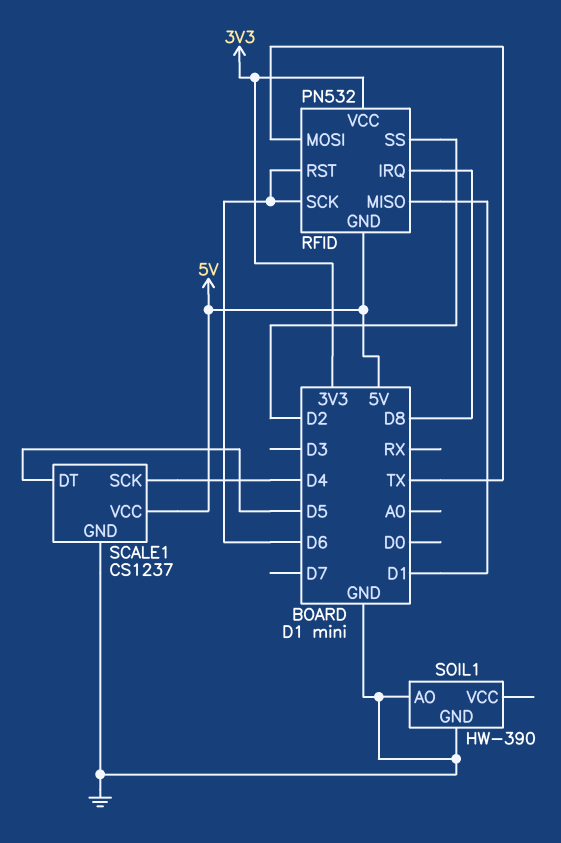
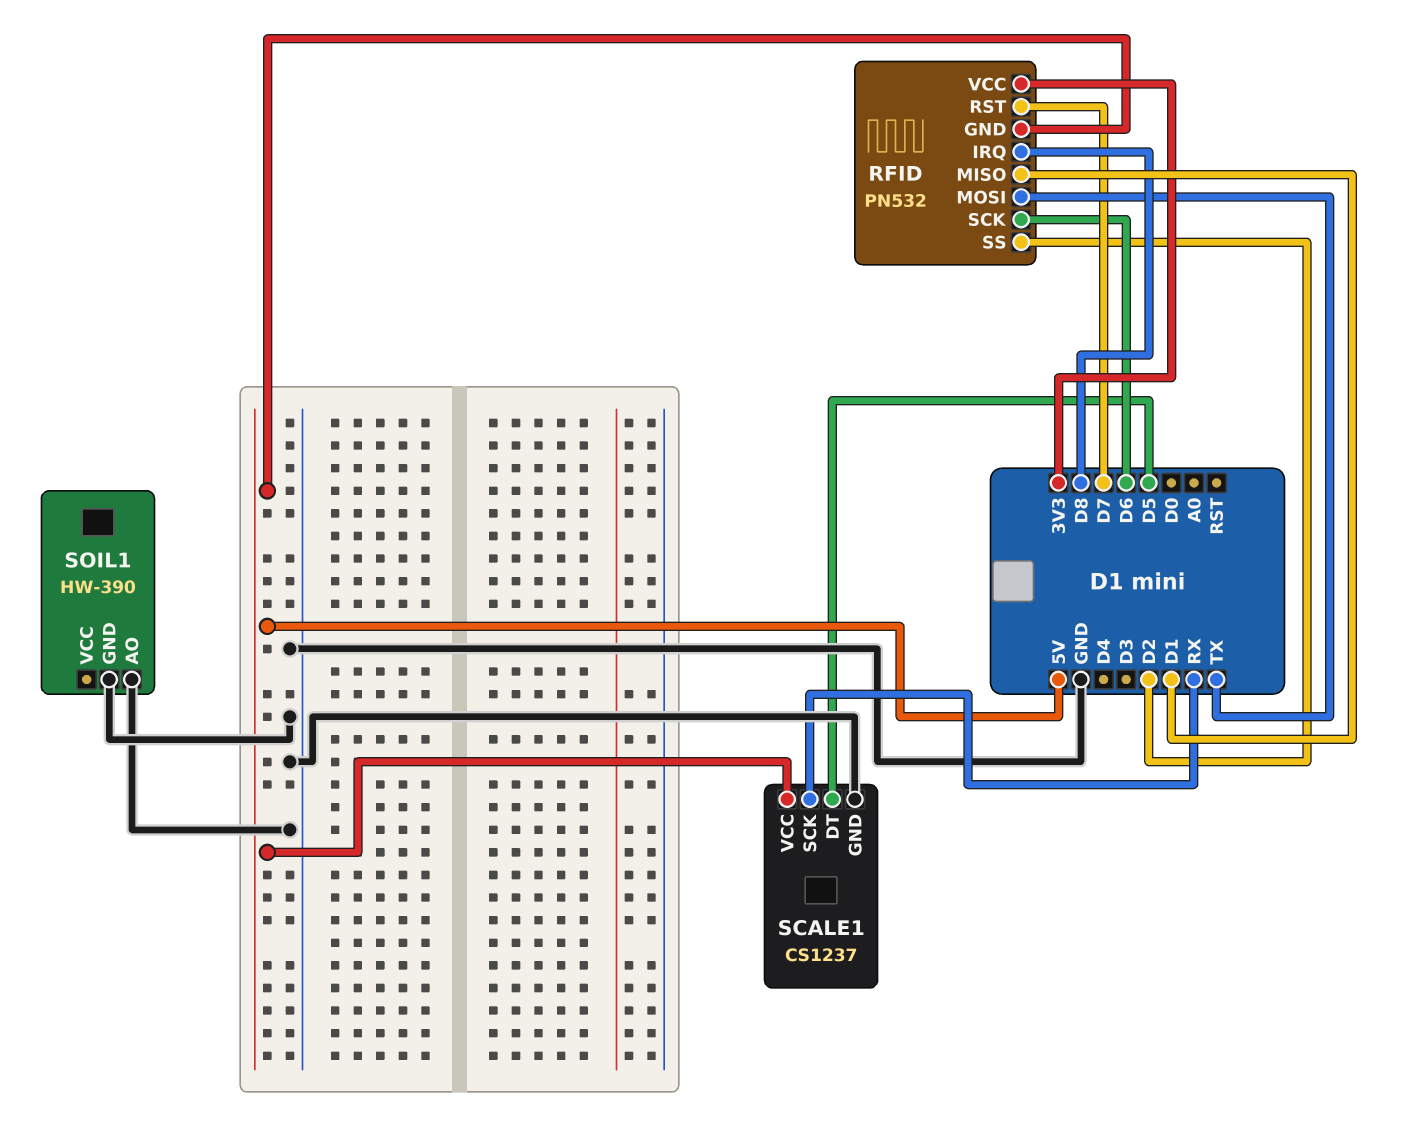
RFID pin RST: D6 -> D7
SCALE1 pin SCK: D4 -> RX

